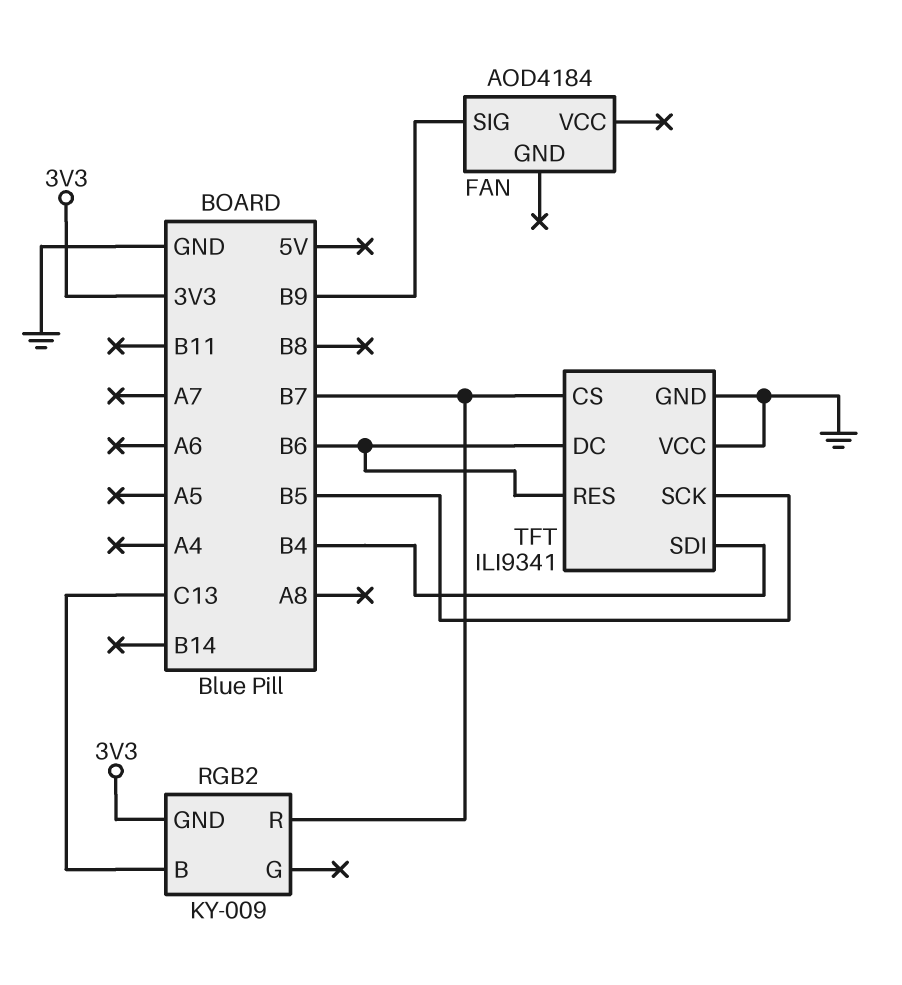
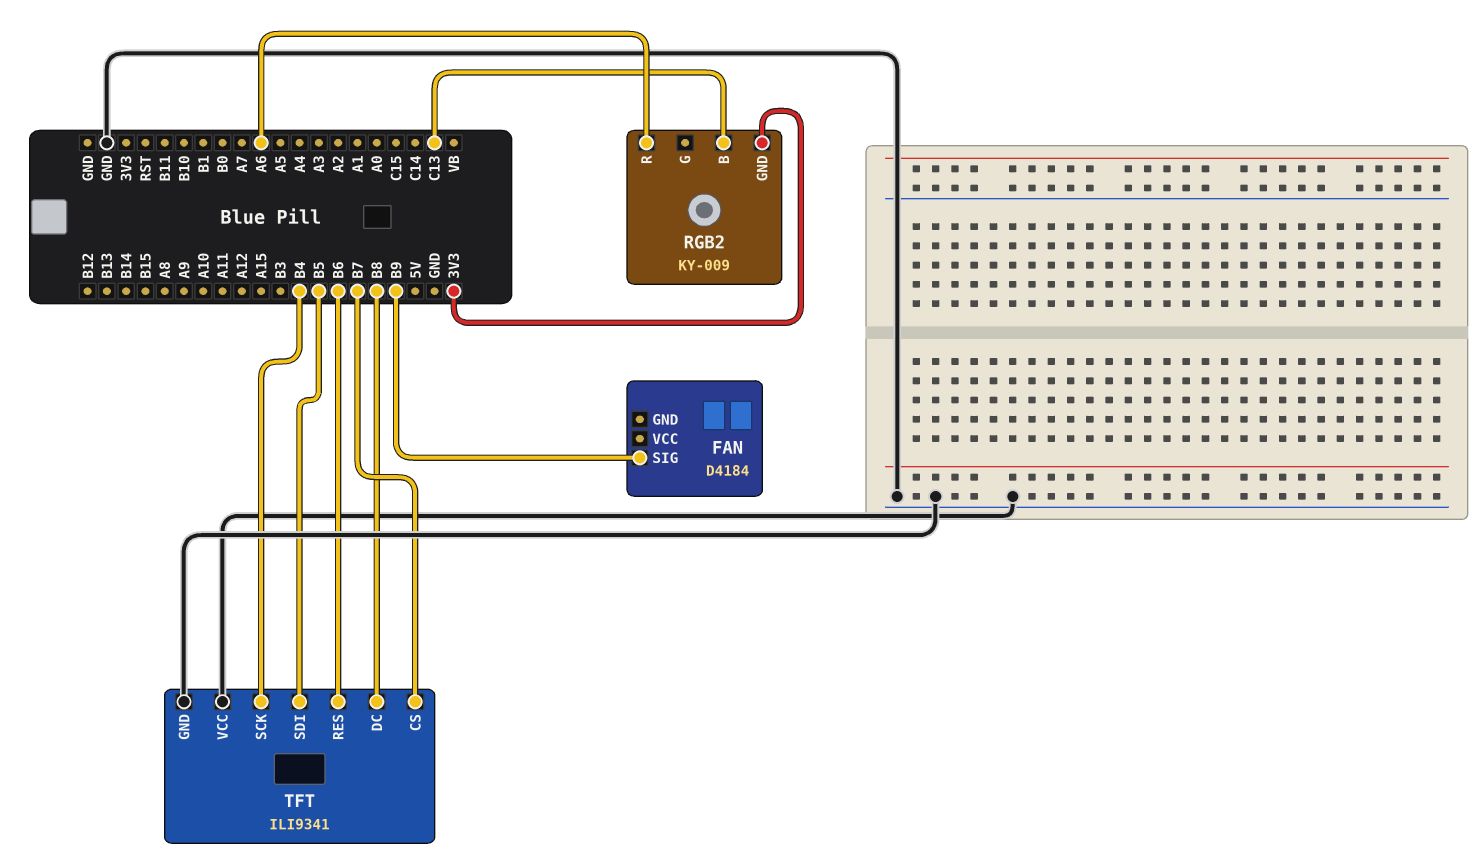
FAN: AOD4184 -> D4184
RGB2 pin R: B7 -> A6
TFT pin DC: B6 -> B8
TFT pin SCK: B5 -> B4
TFT pin SDI: B4 -> B5

